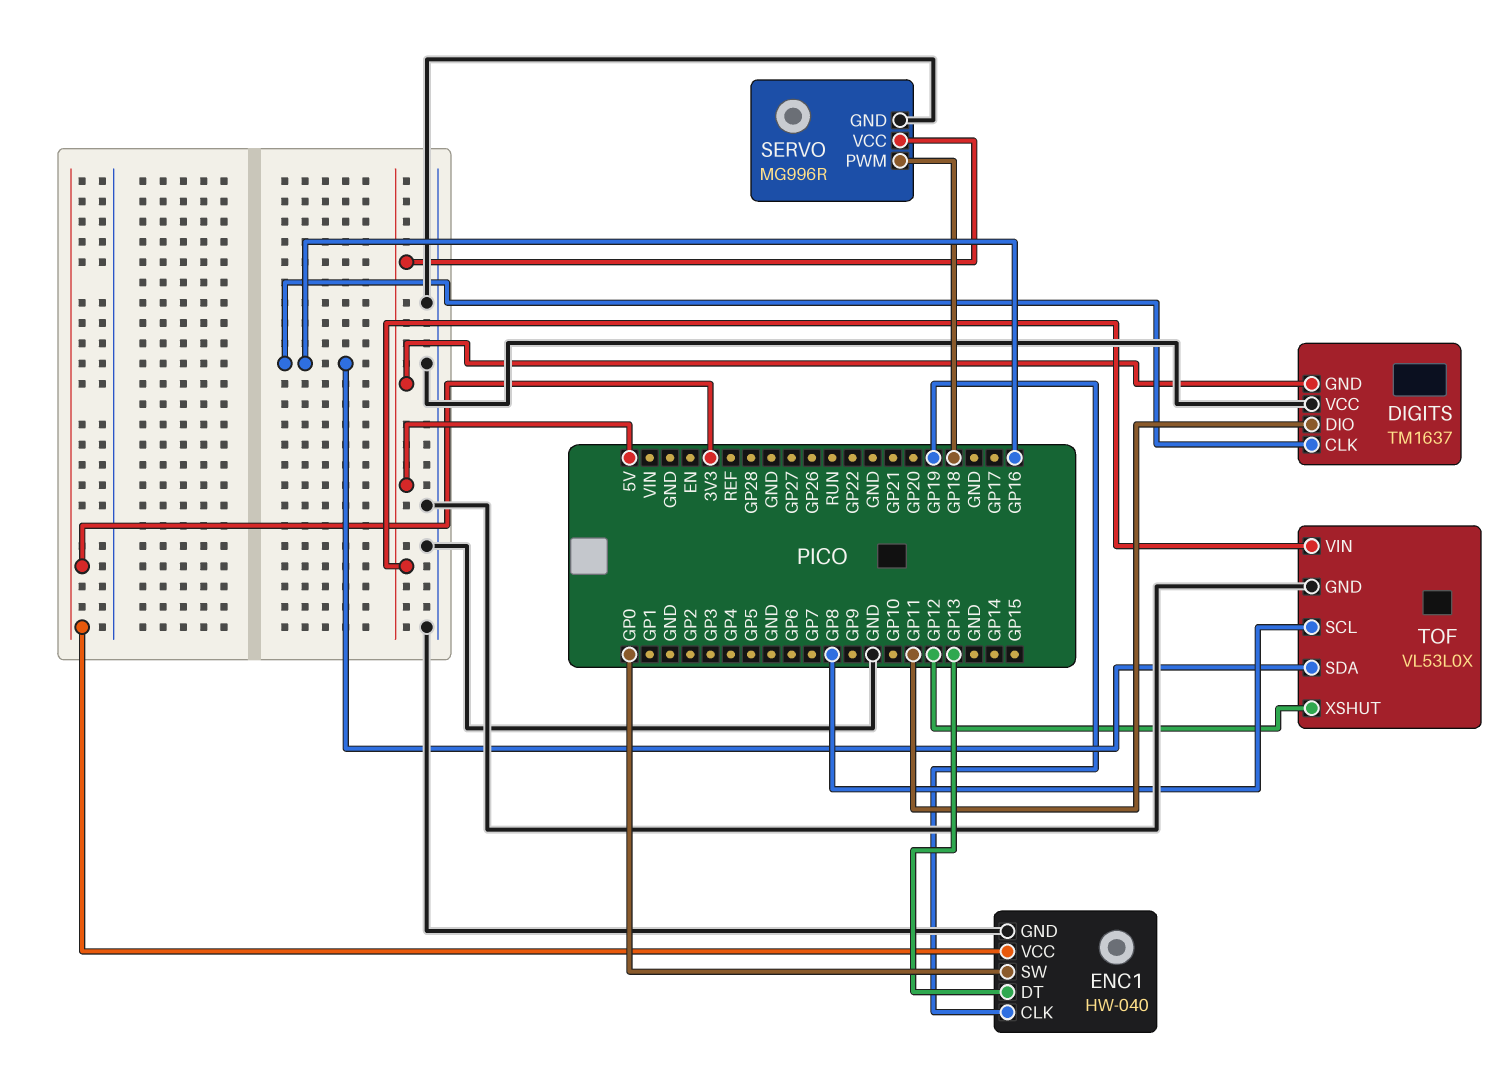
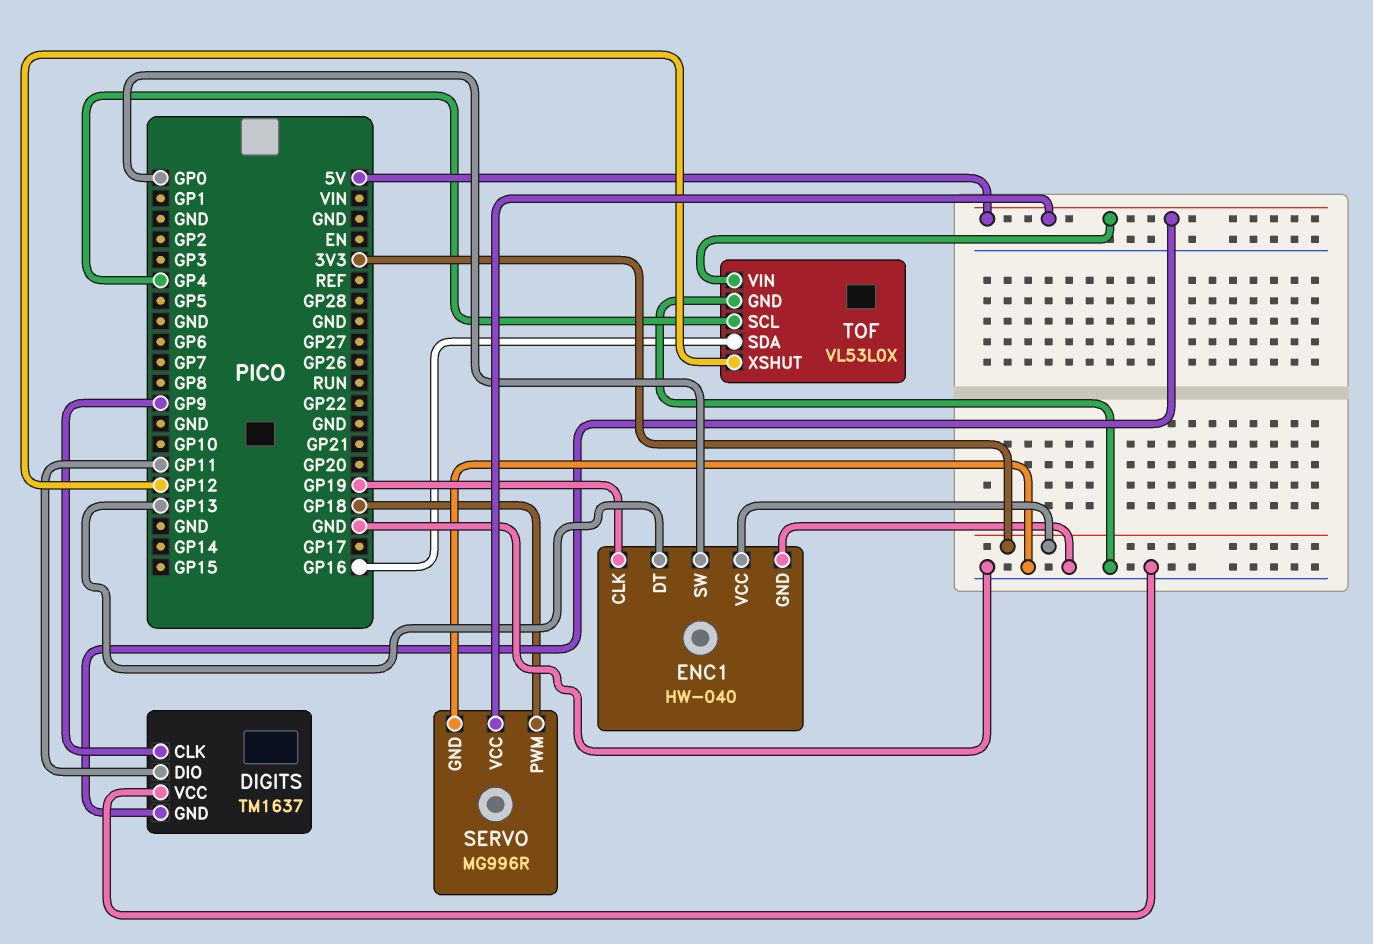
DIGITS pin CLK: GP16 -> GP9
TOF pin SCL: GP8 -> GP4

